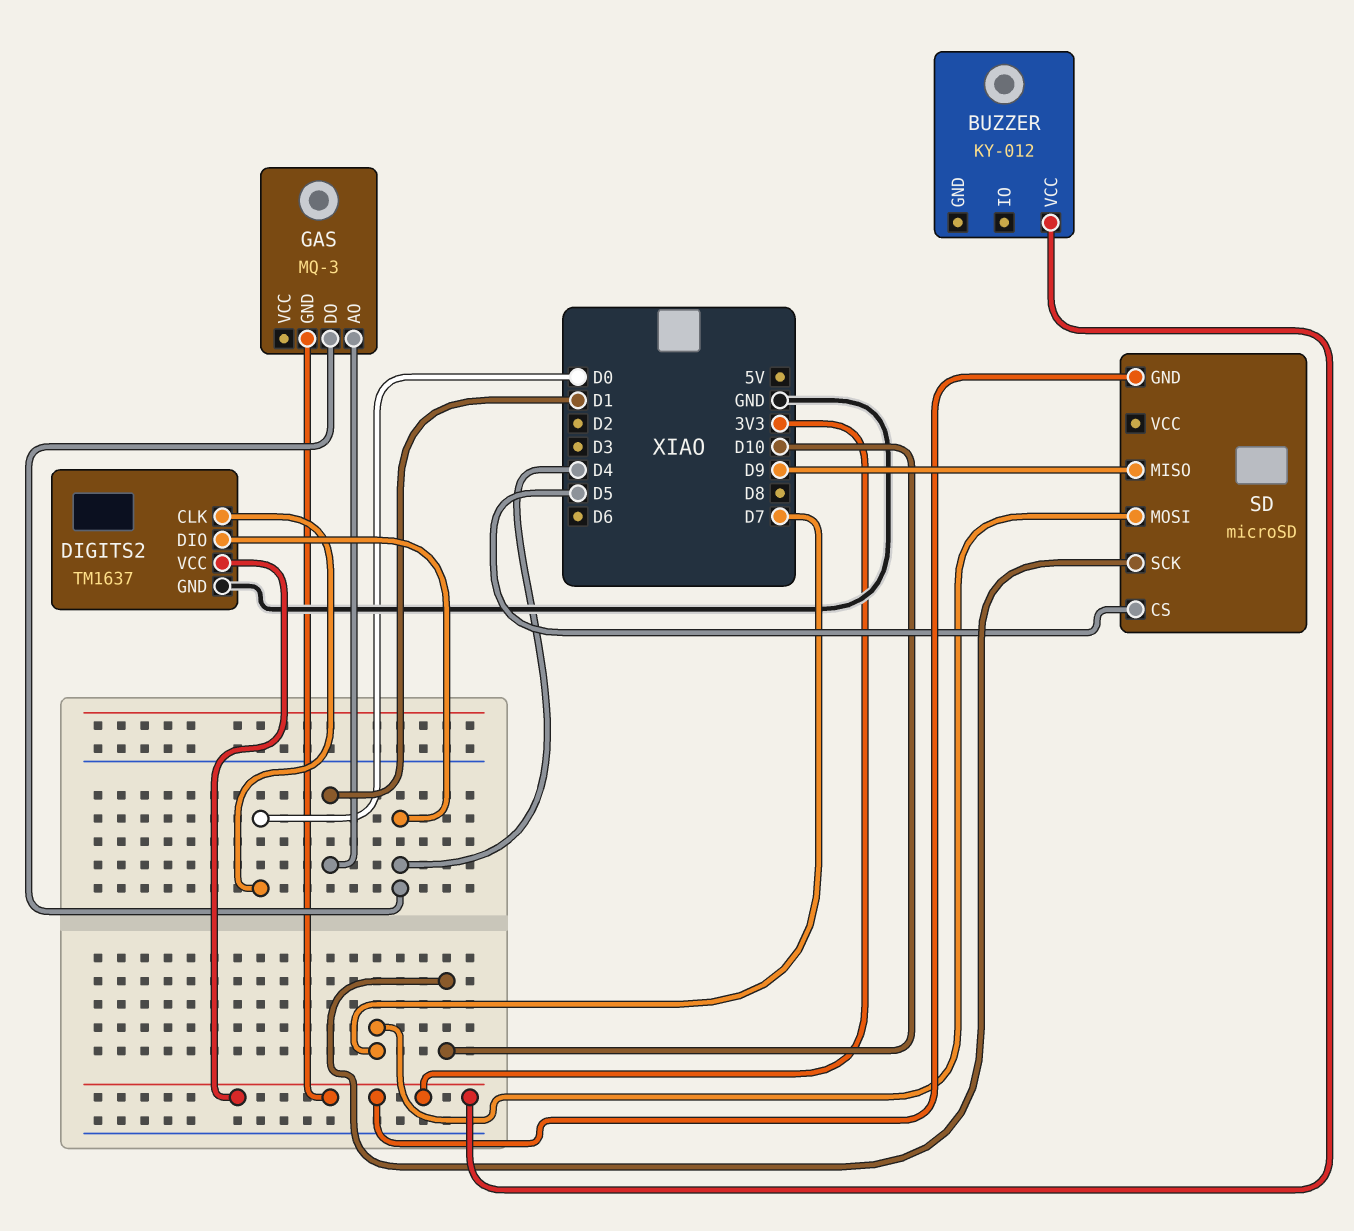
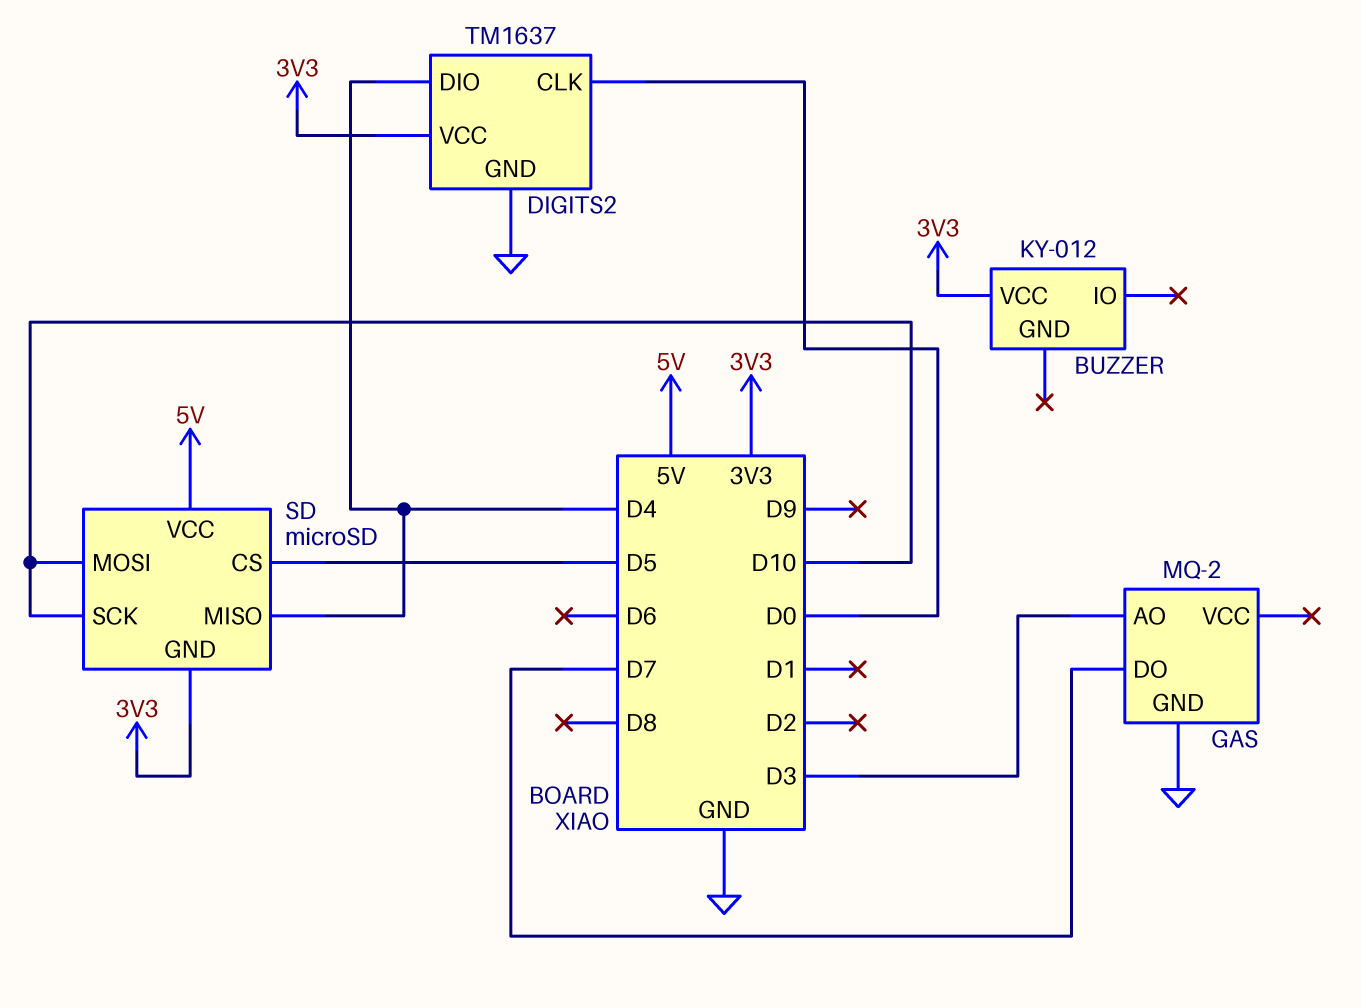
GAS: MQ-3 -> MQ-2
GAS pin AO: D1 -> D3
GAS pin DO: D4 -> D7
GAS pin GND: 3V3 -> GND
SD pin MISO: D9 -> D4
SD pin MOSI: D7 -> D10
SD pin VCC: none -> 5V

